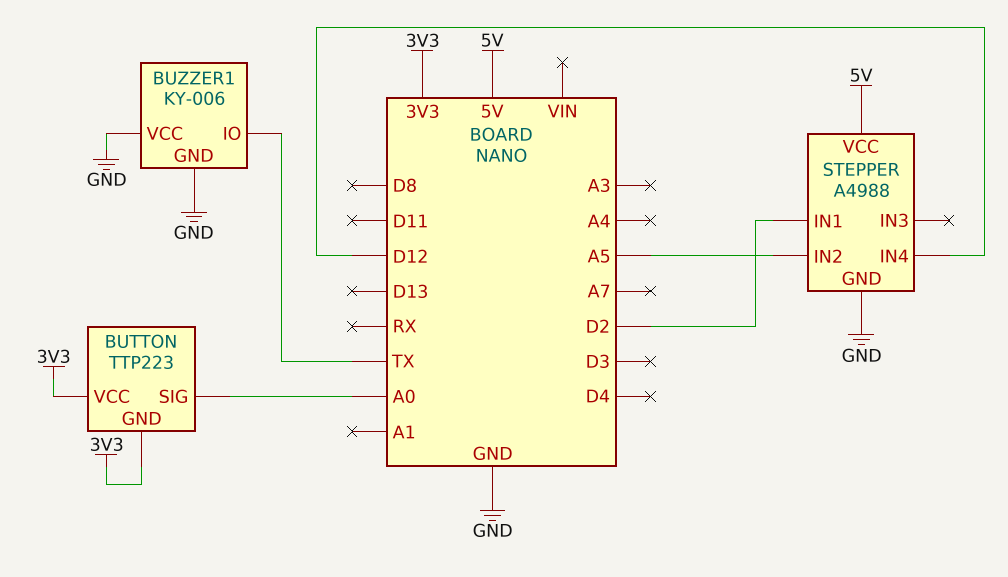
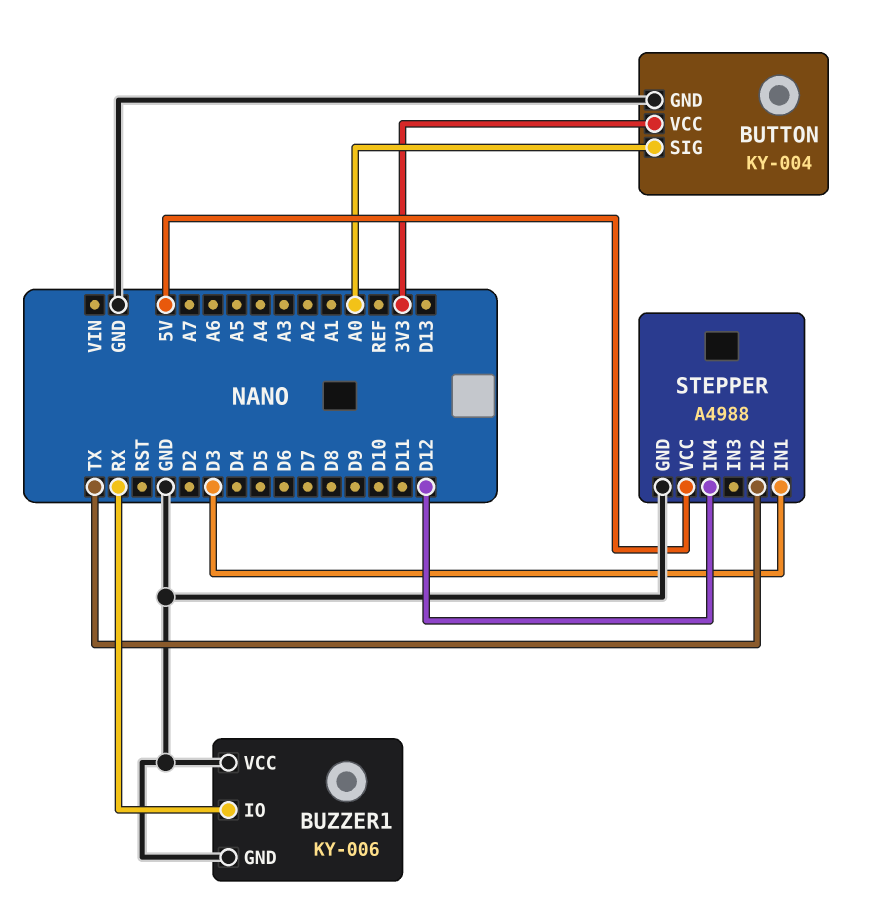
BUTTON: TTP223 -> KY-004
BUTTON pin GND: 3V3 -> GND
BUZZER1 pin IO: TX -> RX
STEPPER pin IN1: D2 -> D3
STEPPER pin IN2: A5 -> TX

